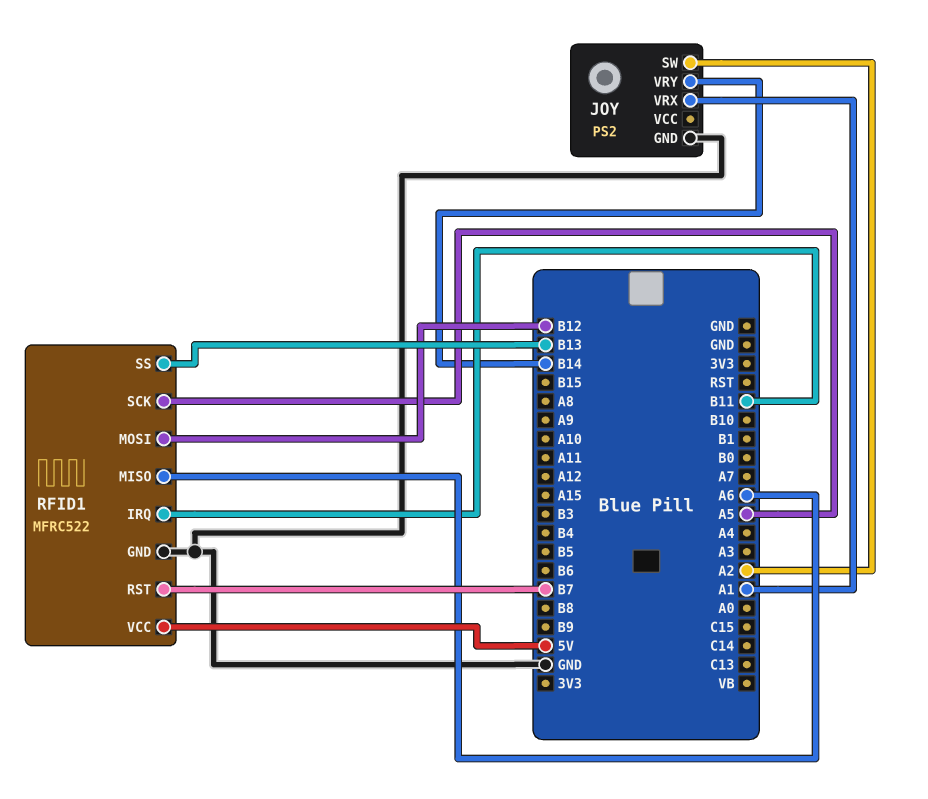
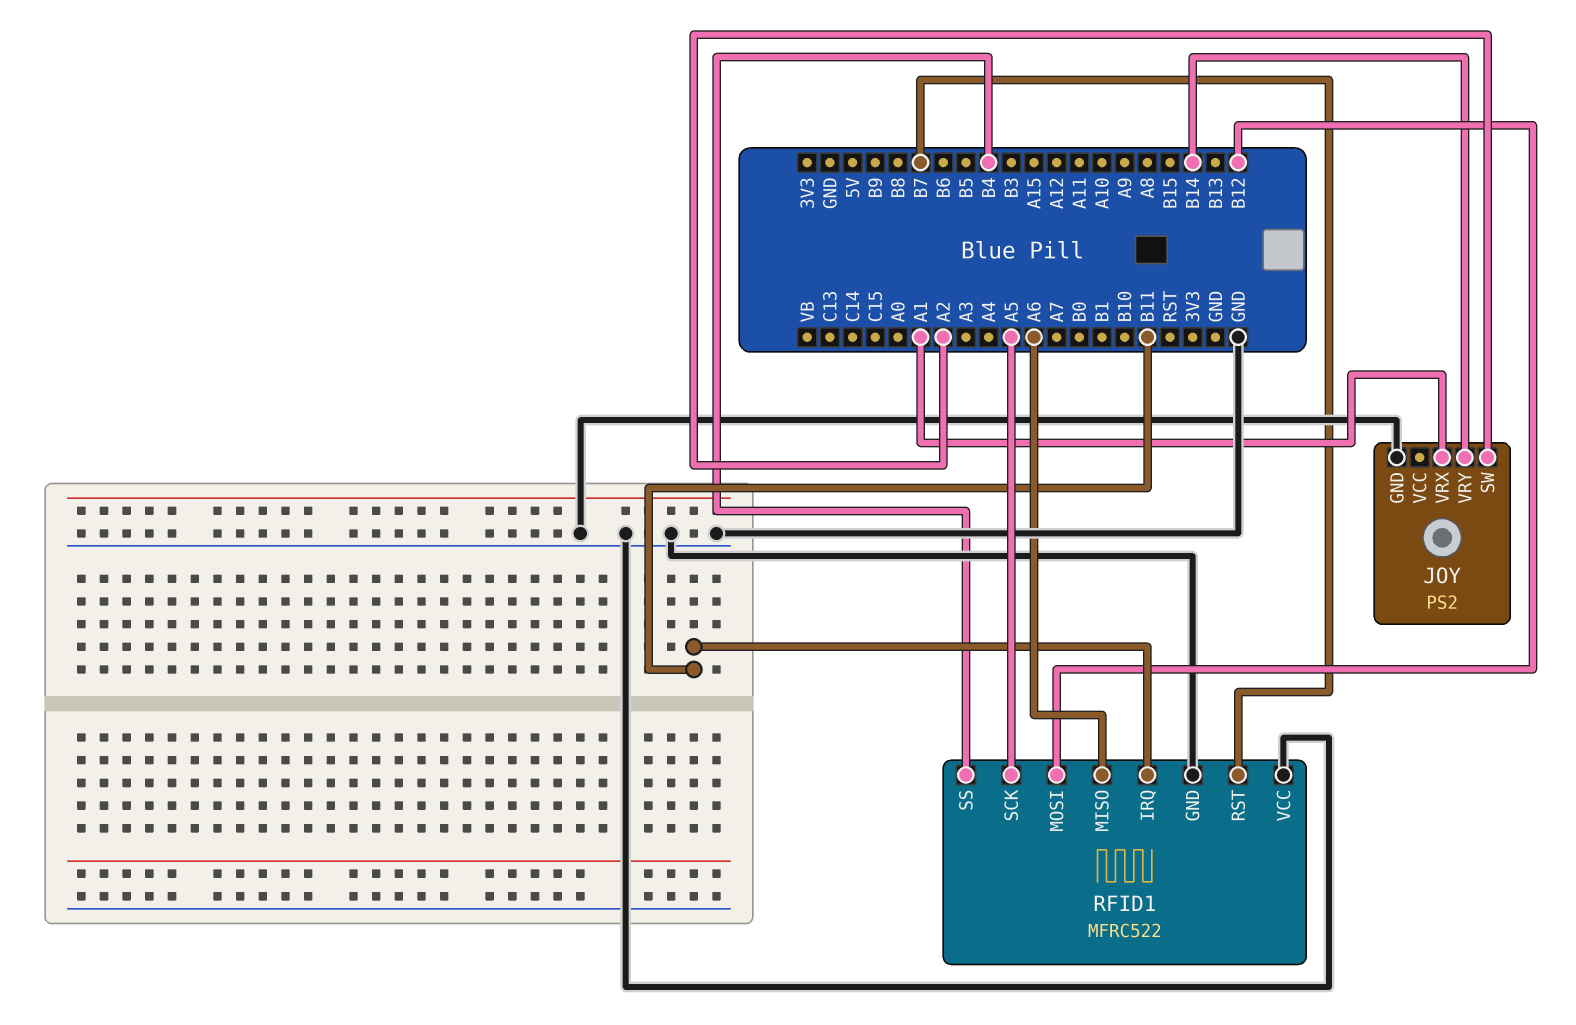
RFID1 pin SS: B13 -> B4
RFID1 pin VCC: 5V -> GND

